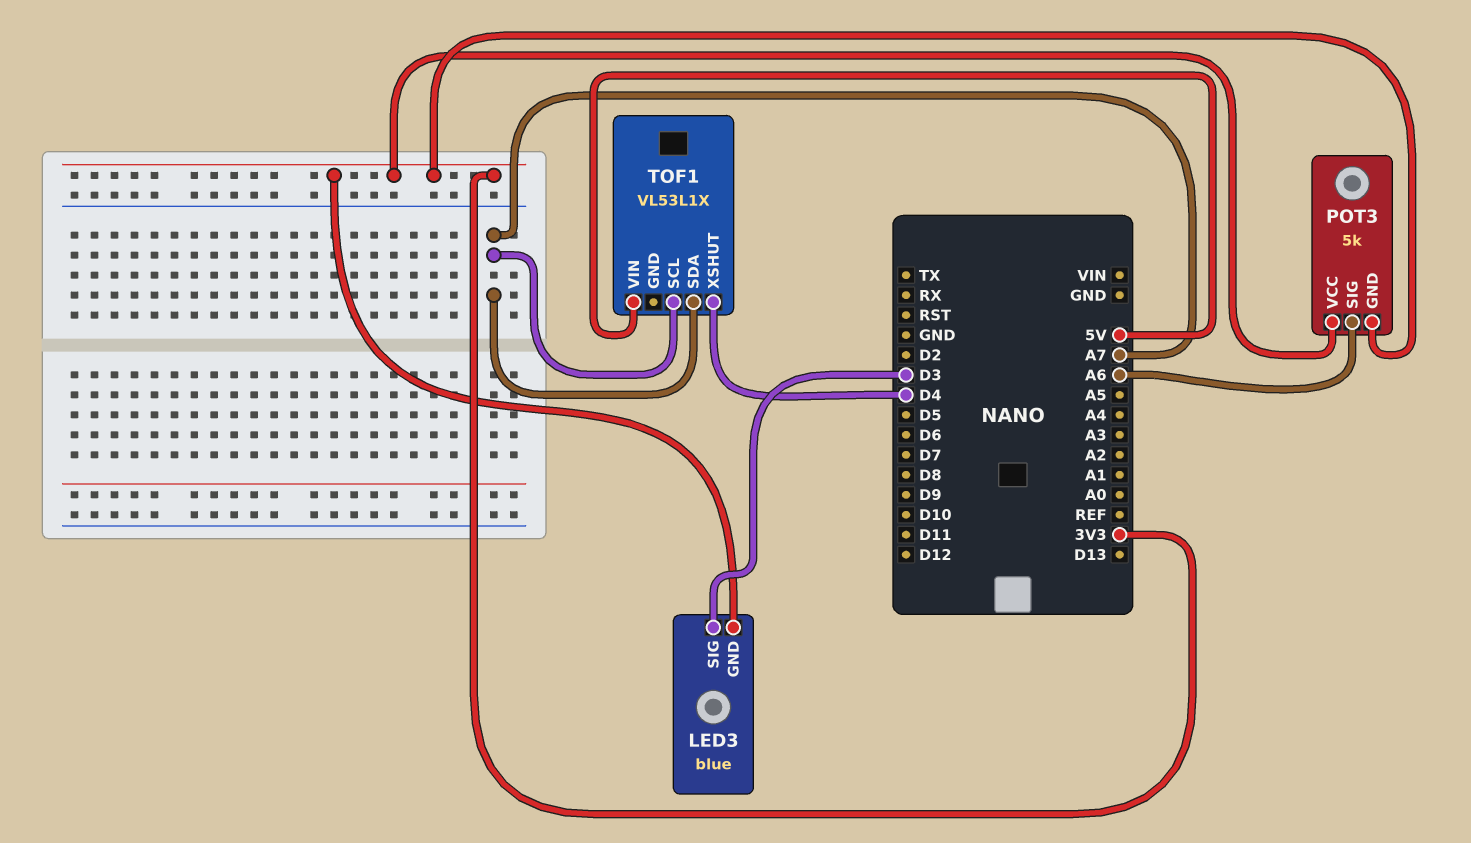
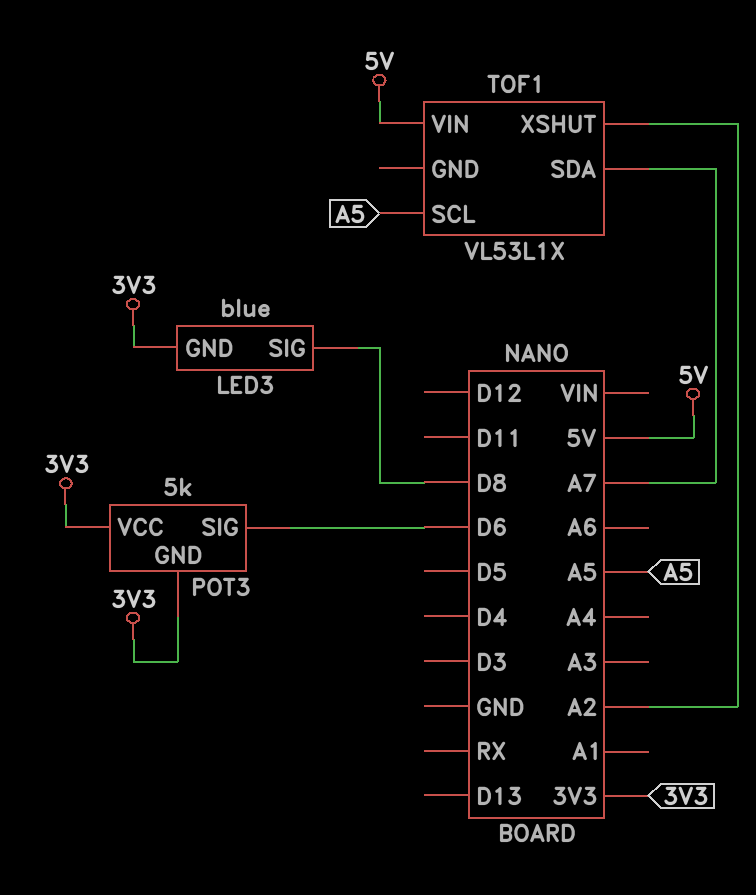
LED3 pin SIG: D3 -> D8
POT3 pin SIG: A6 -> D6
TOF1 pin SCL: A7 -> A5
TOF1 pin XSHUT: D4 -> A2

